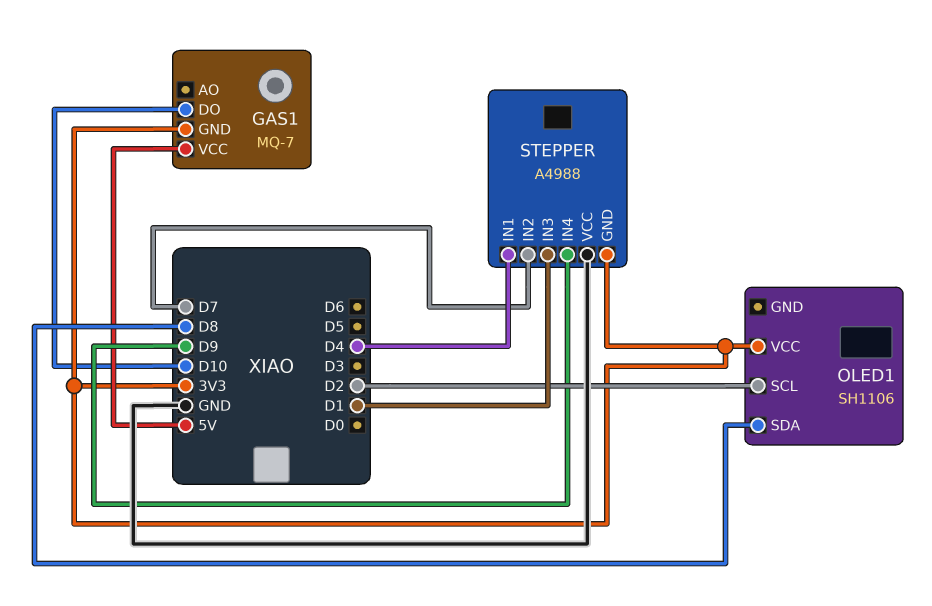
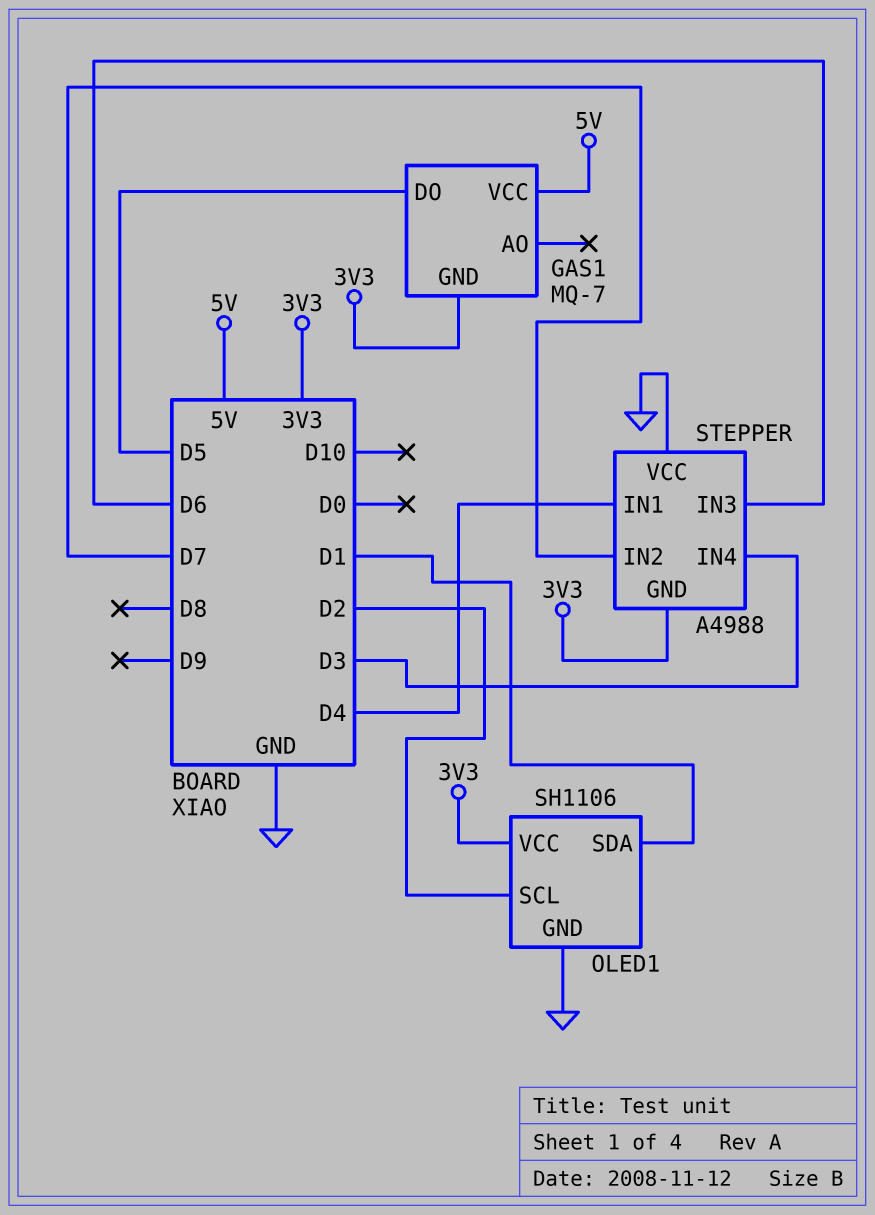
GAS1 pin DO: D10 -> D5
OLED1 pin GND: none -> GND
OLED1 pin SDA: D8 -> D1
STEPPER pin IN3: D1 -> D6
STEPPER pin IN4: D9 -> D3

